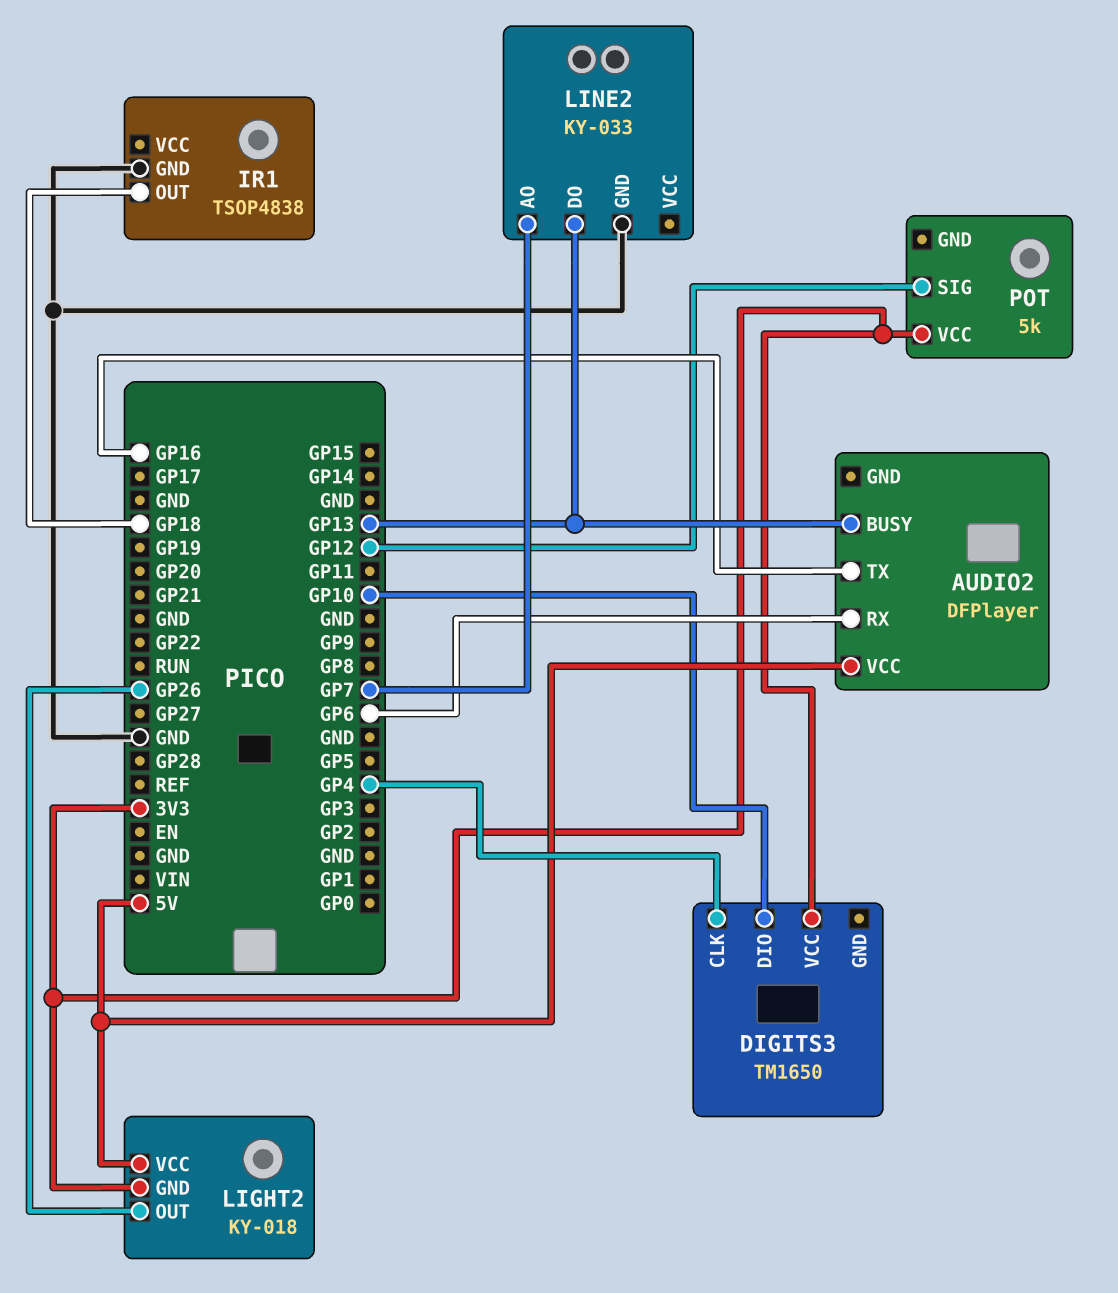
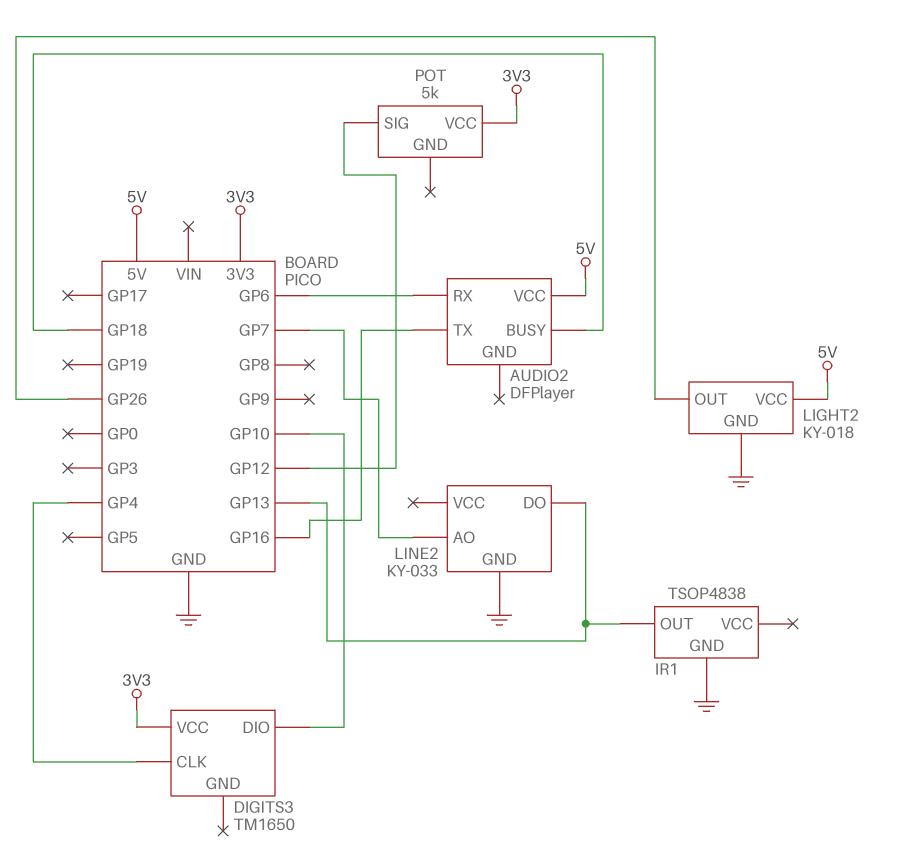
AUDIO2 pin BUSY: GP13 -> GP18
IR1 pin OUT: GP18 -> GP13
LIGHT2 pin GND: 3V3 -> GND

